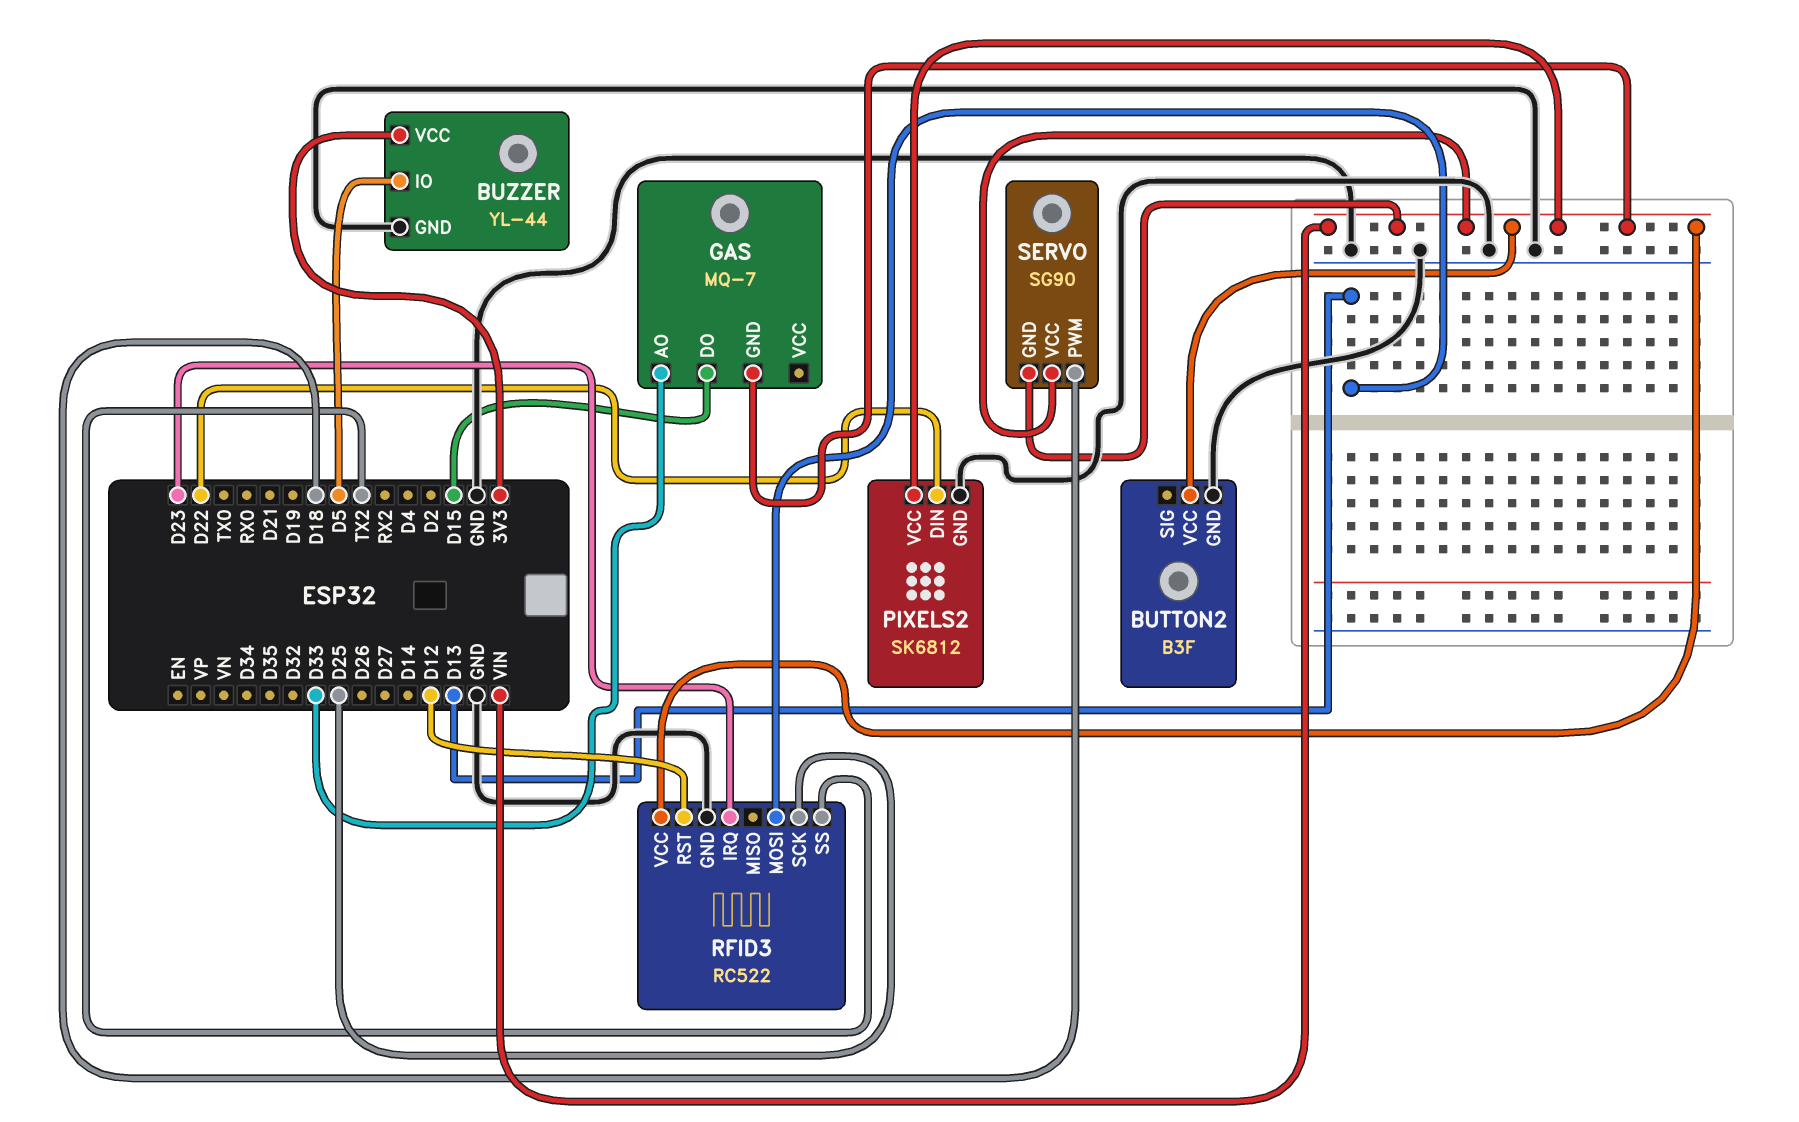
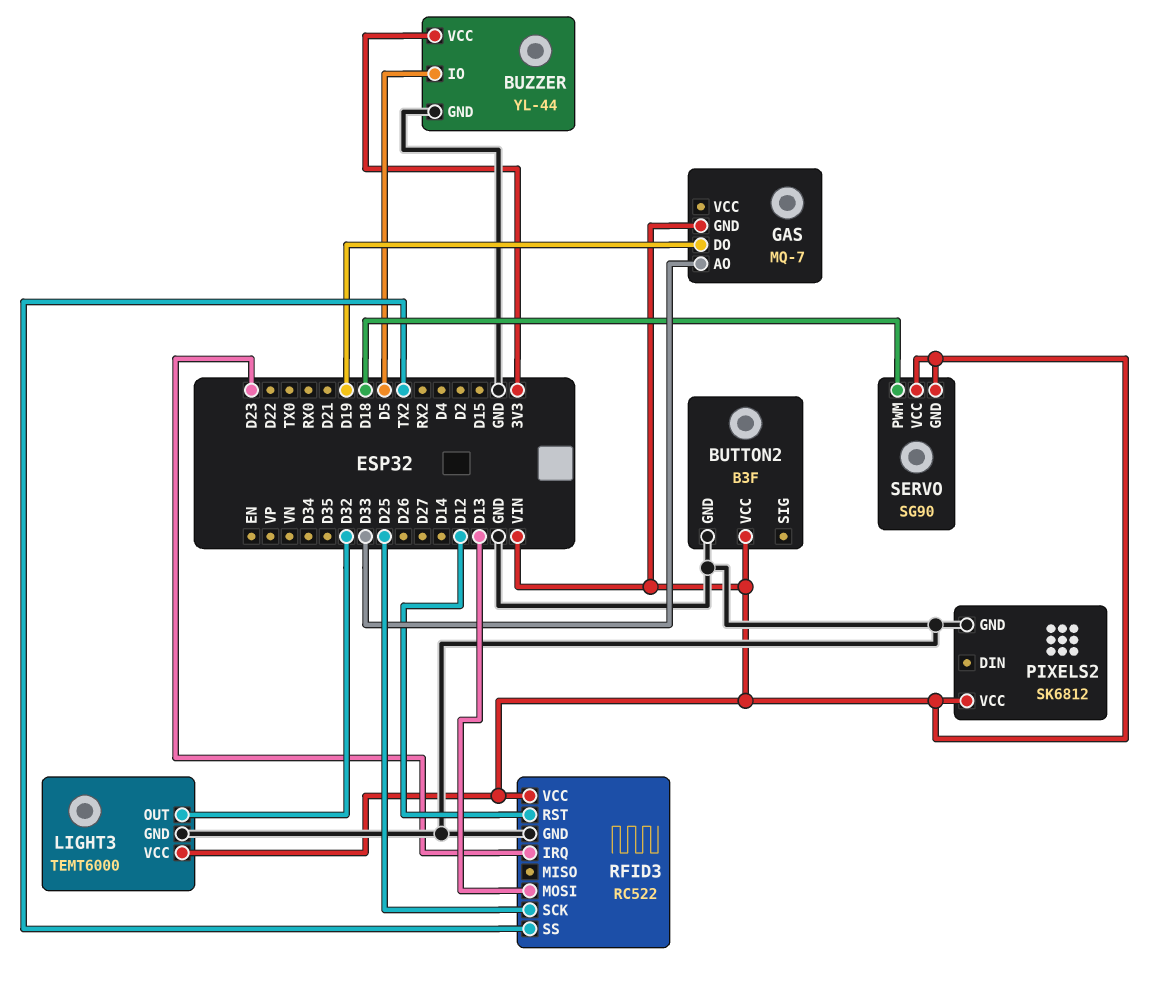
GAS pin DO: D15 -> D19
LIGHT3: none -> TEMT6000
LIGHT3 pin GND: none -> GND
LIGHT3 pin OUT: none -> D32
LIGHT3 pin VCC: none -> VIN
PIXELS2 pin DIN: D22 -> none

